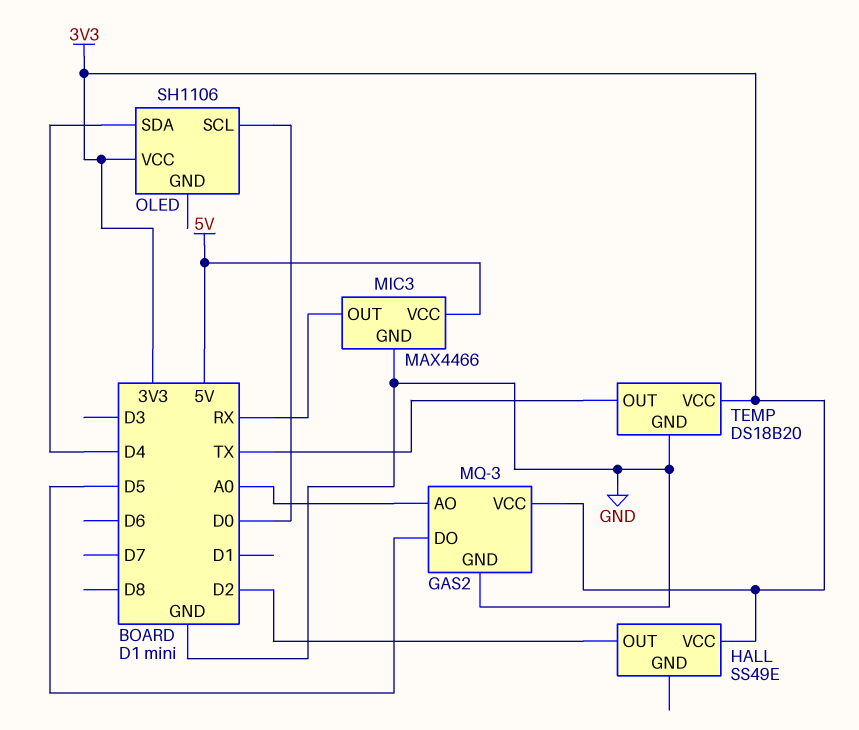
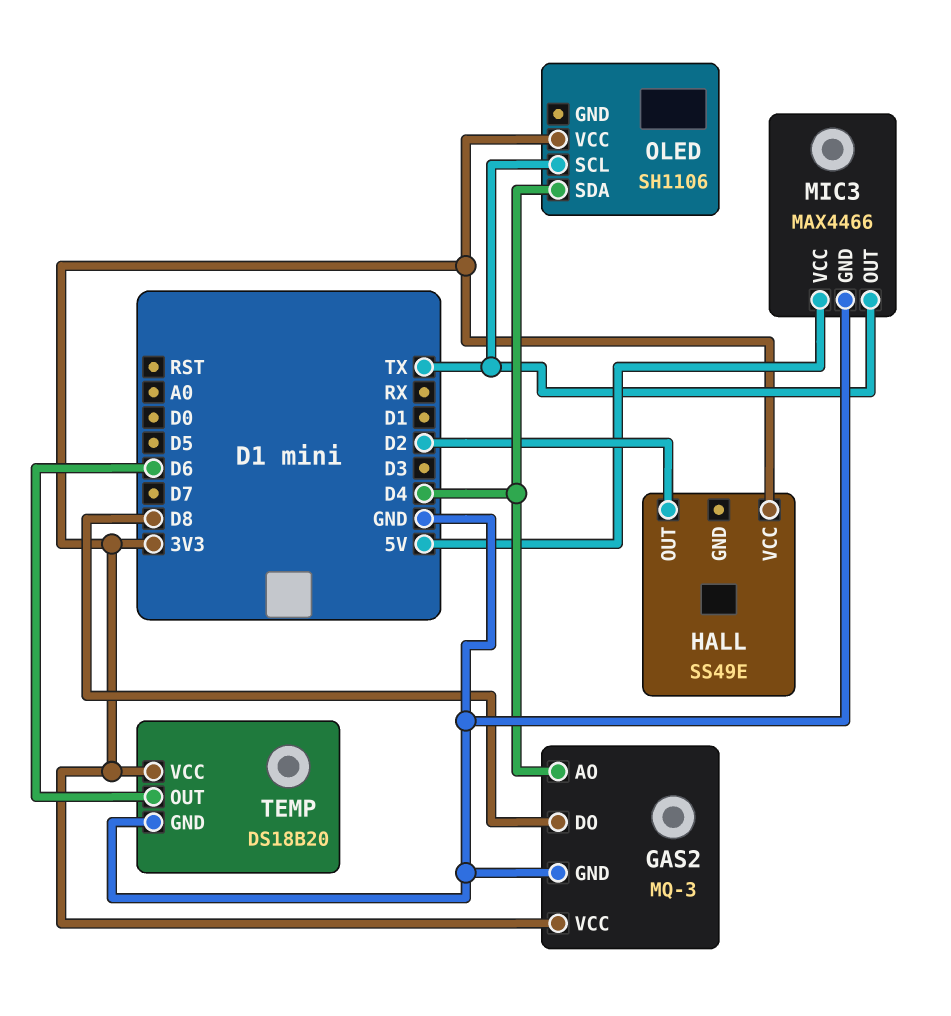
GAS2 pin AO: A0 -> D4
GAS2 pin DO: D5 -> D8
MIC3 pin OUT: RX -> TX
OLED pin SCL: D0 -> TX
TEMP pin OUT: TX -> D6

